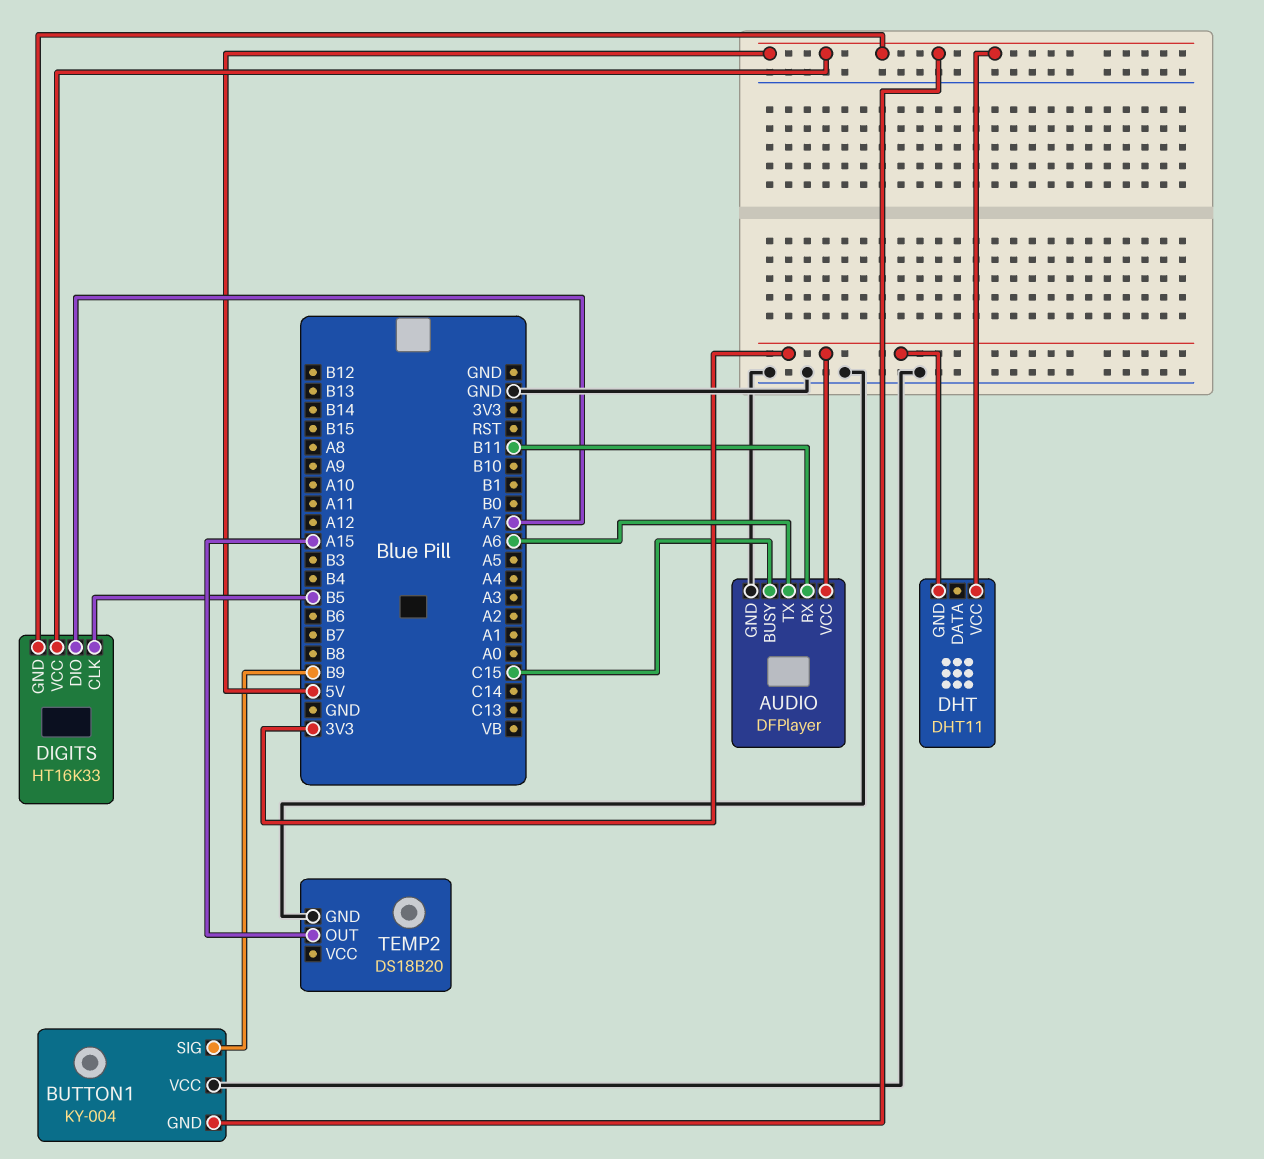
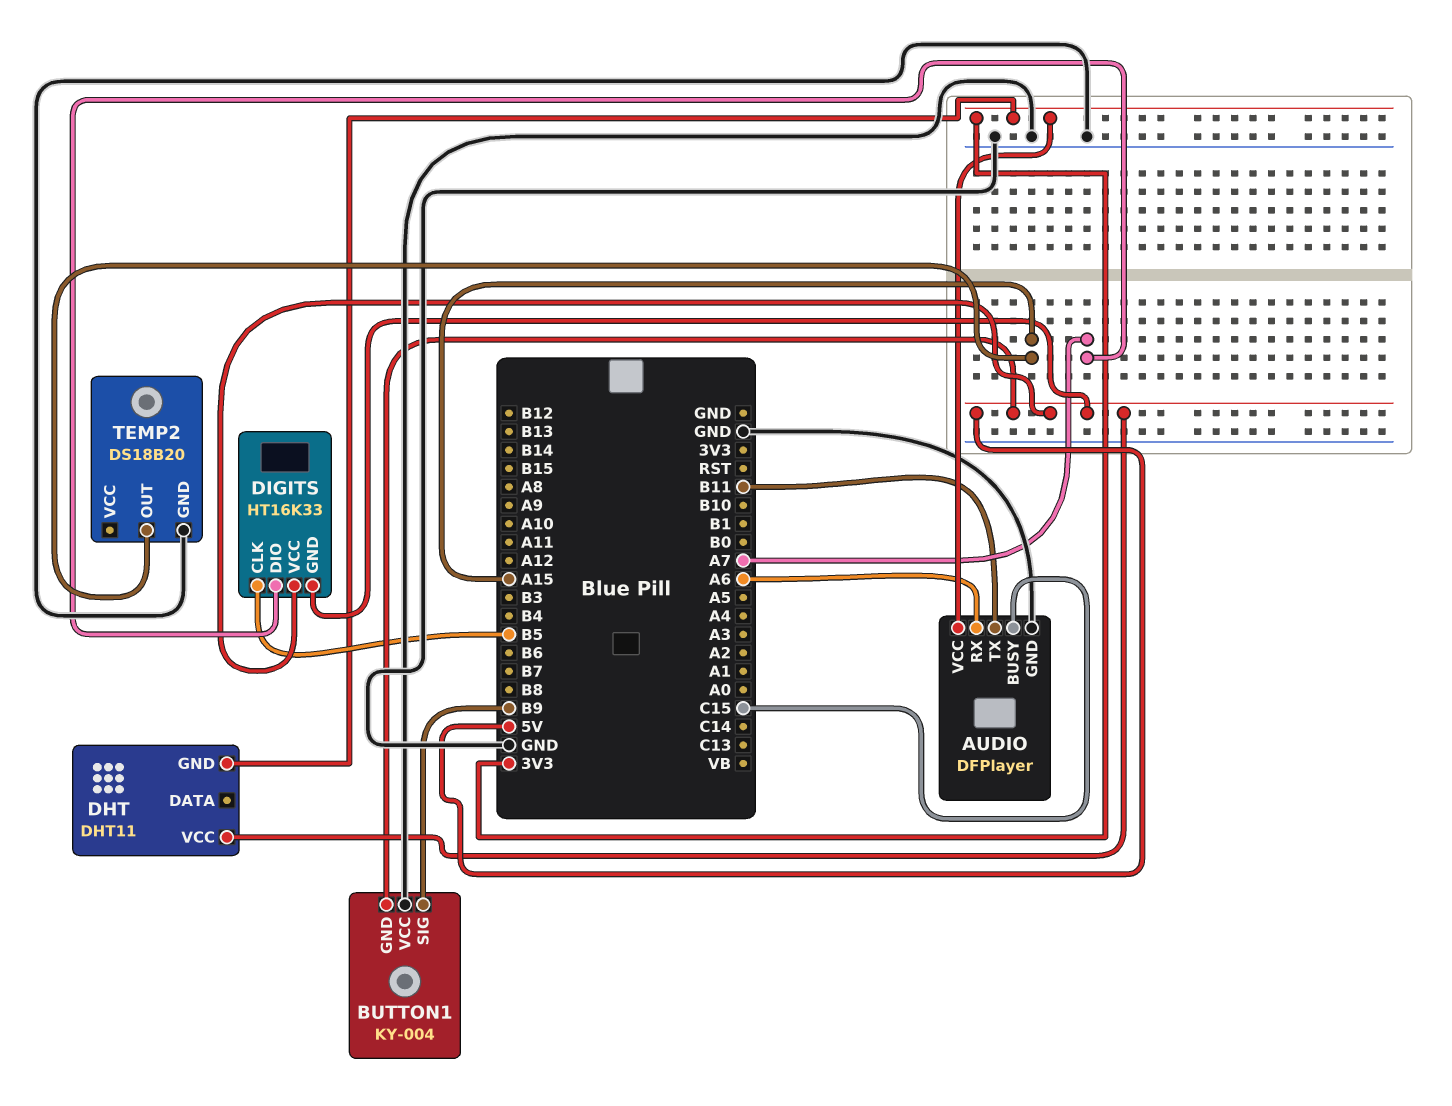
AUDIO pin RX: B11 -> A6
AUDIO pin TX: A6 -> B11

